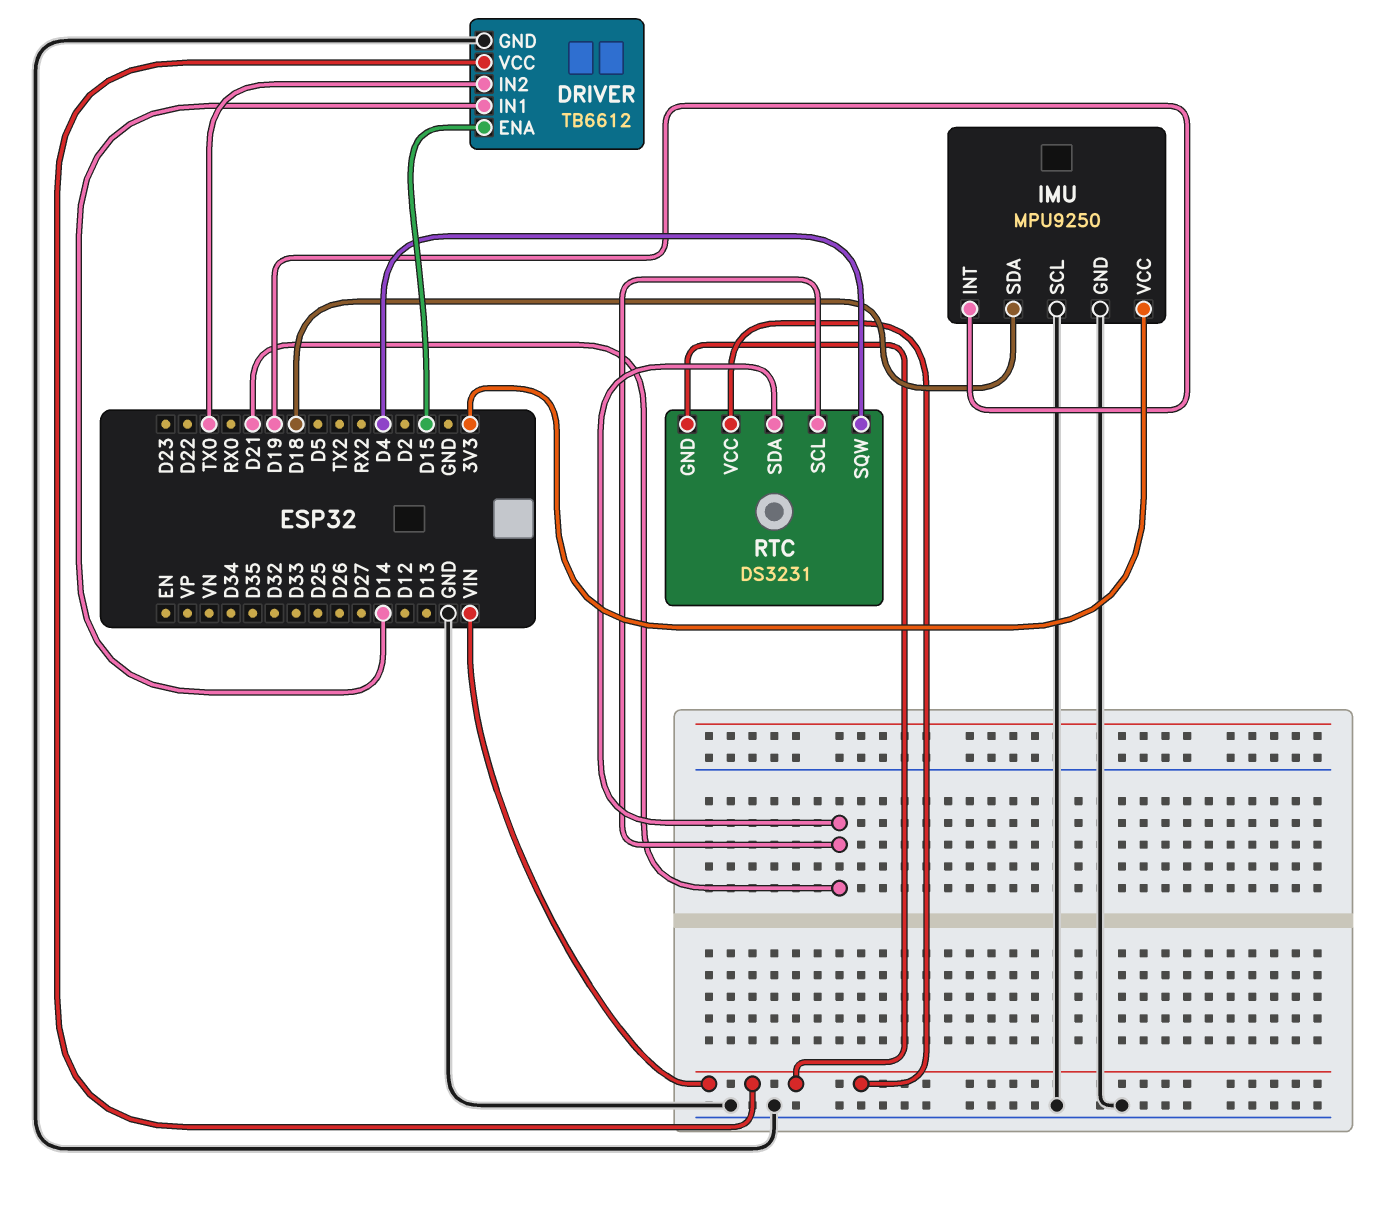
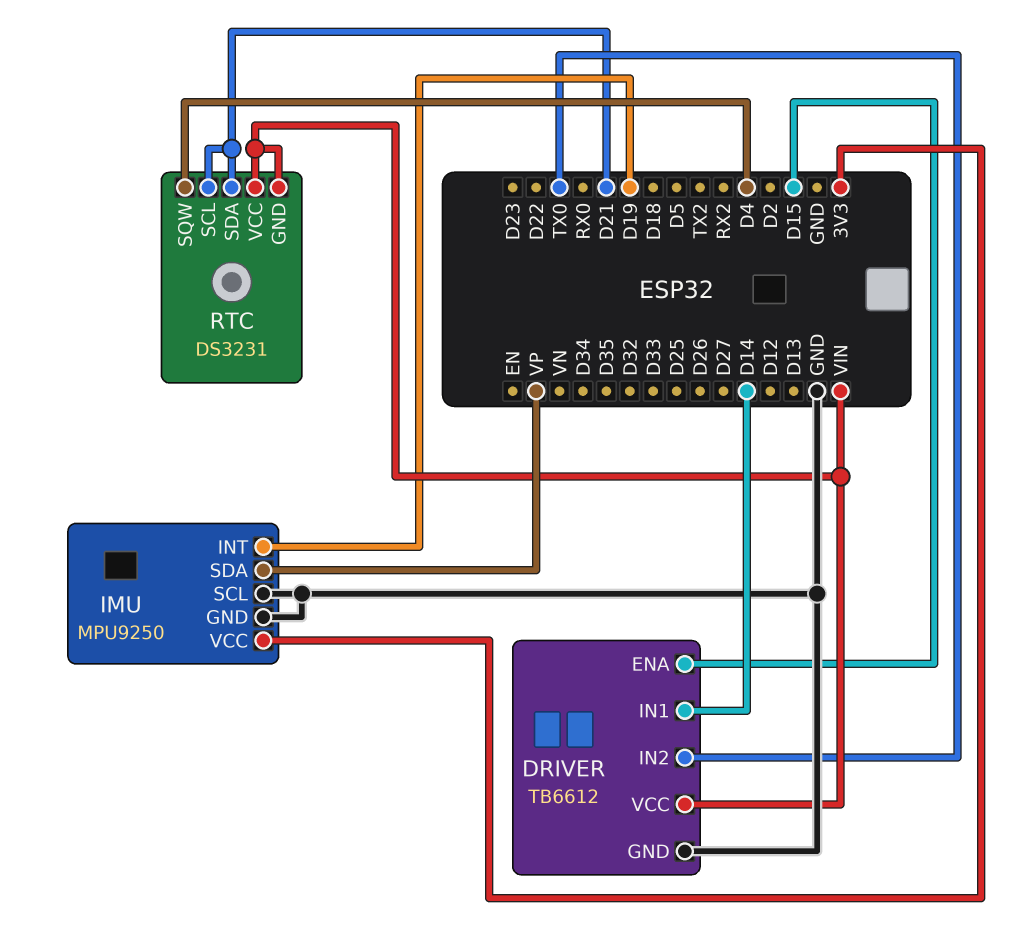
IMU pin SDA: D18 -> VP

